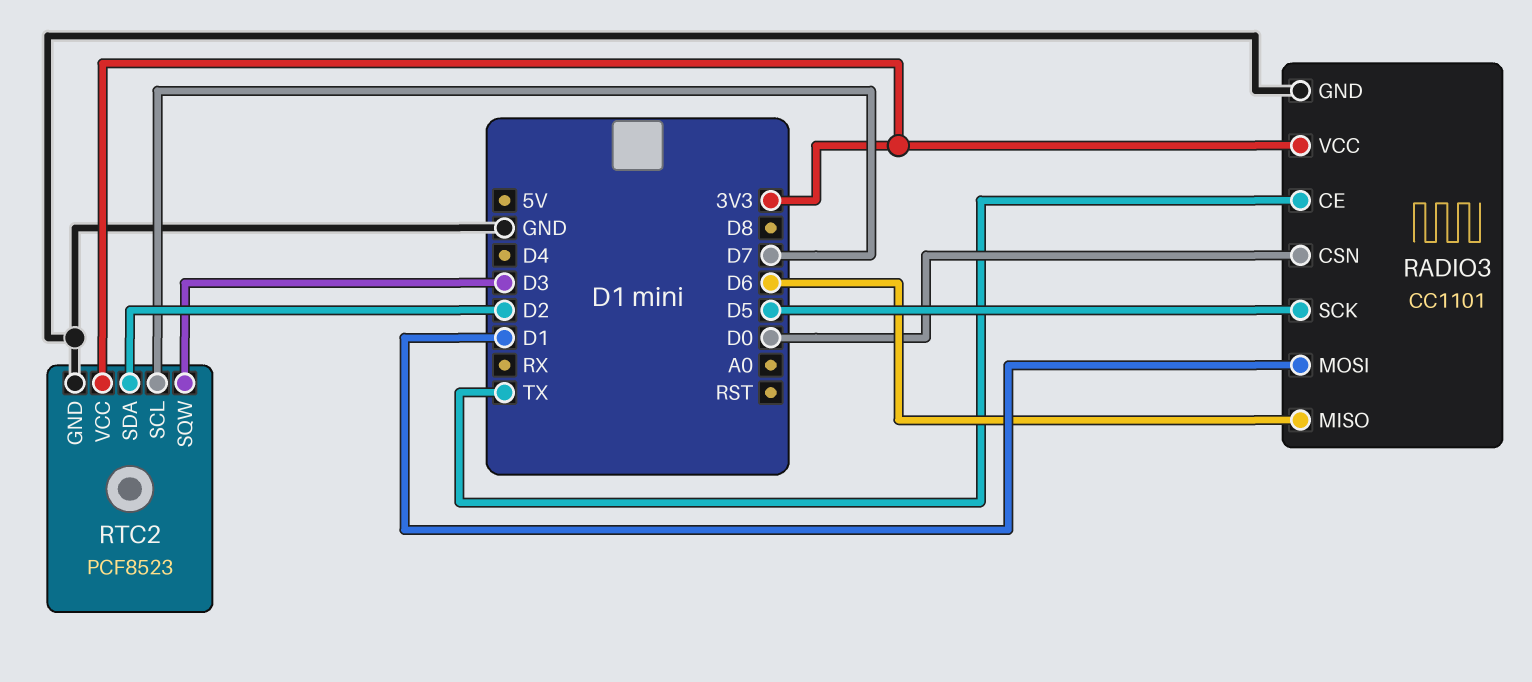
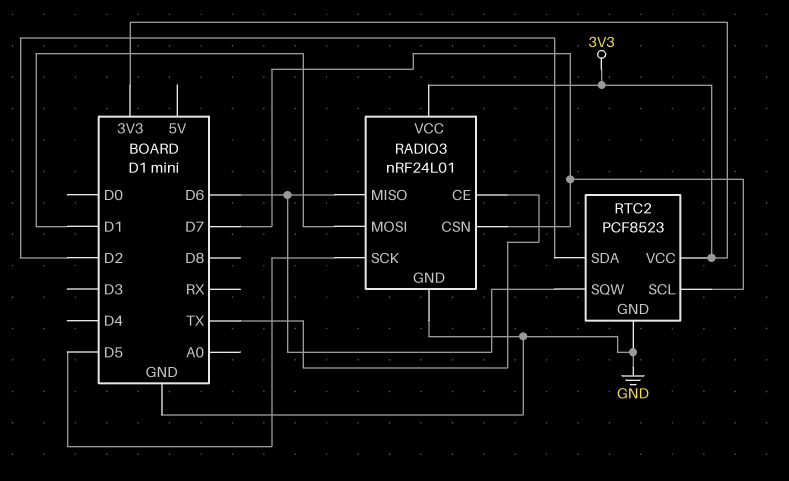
RADIO3: CC1101 -> nRF24L01
RADIO3 pin CSN: D0 -> D7
RTC2 pin SQW: D3 -> D6

